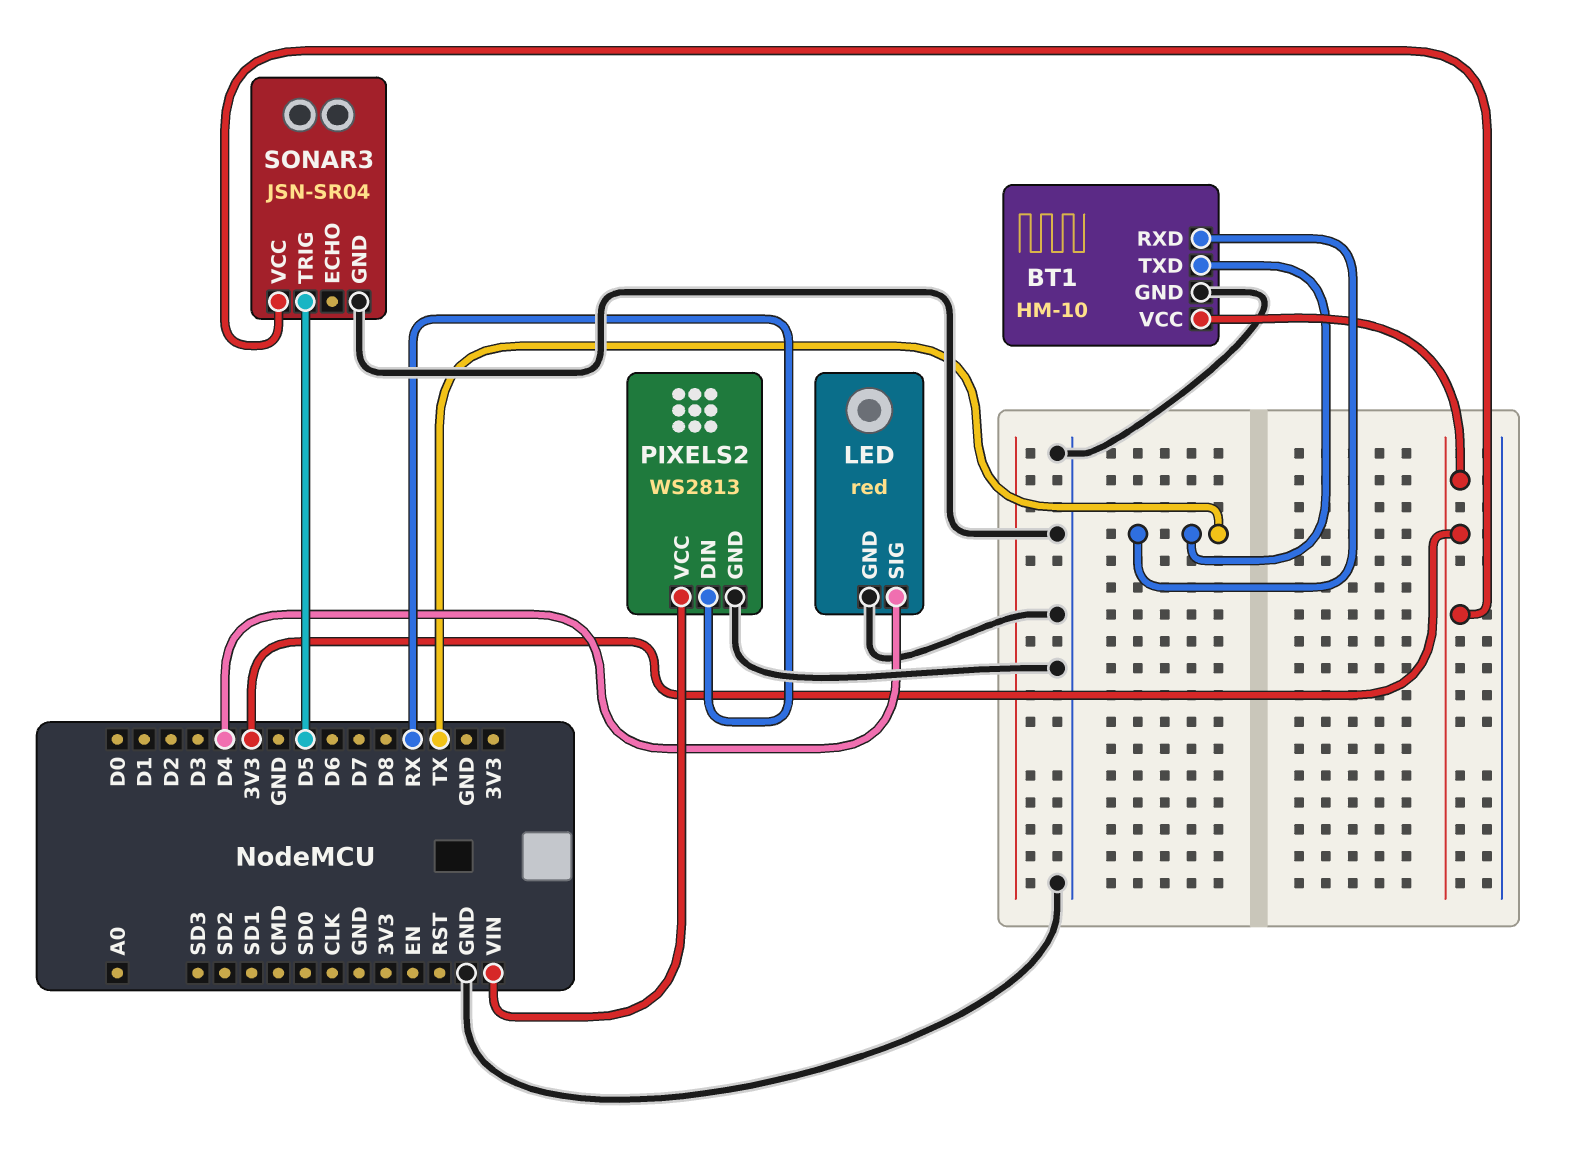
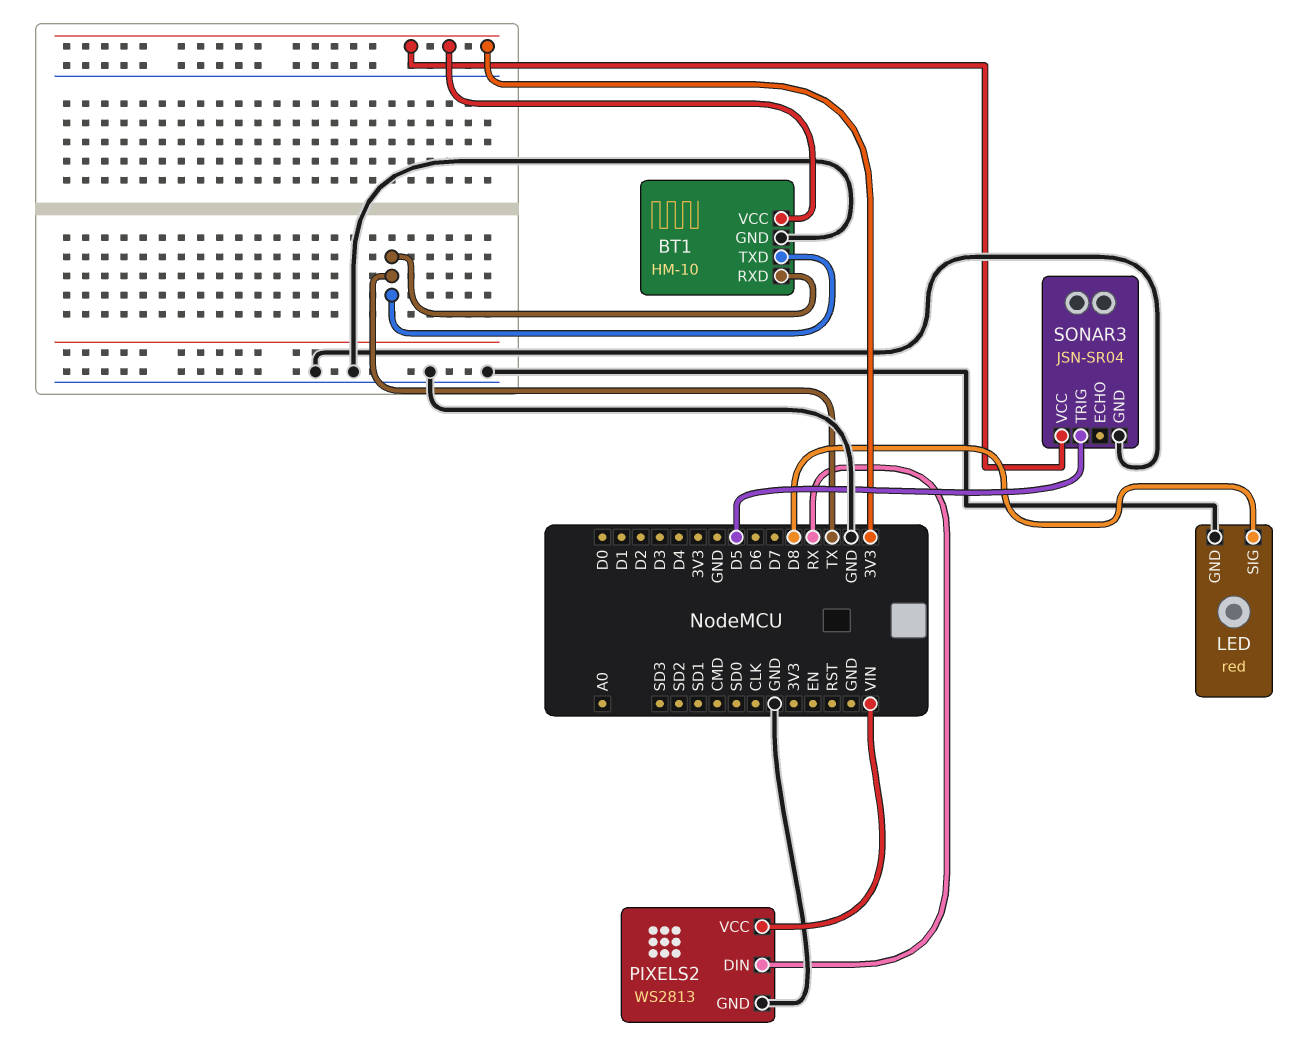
LED pin SIG: D4 -> D8

